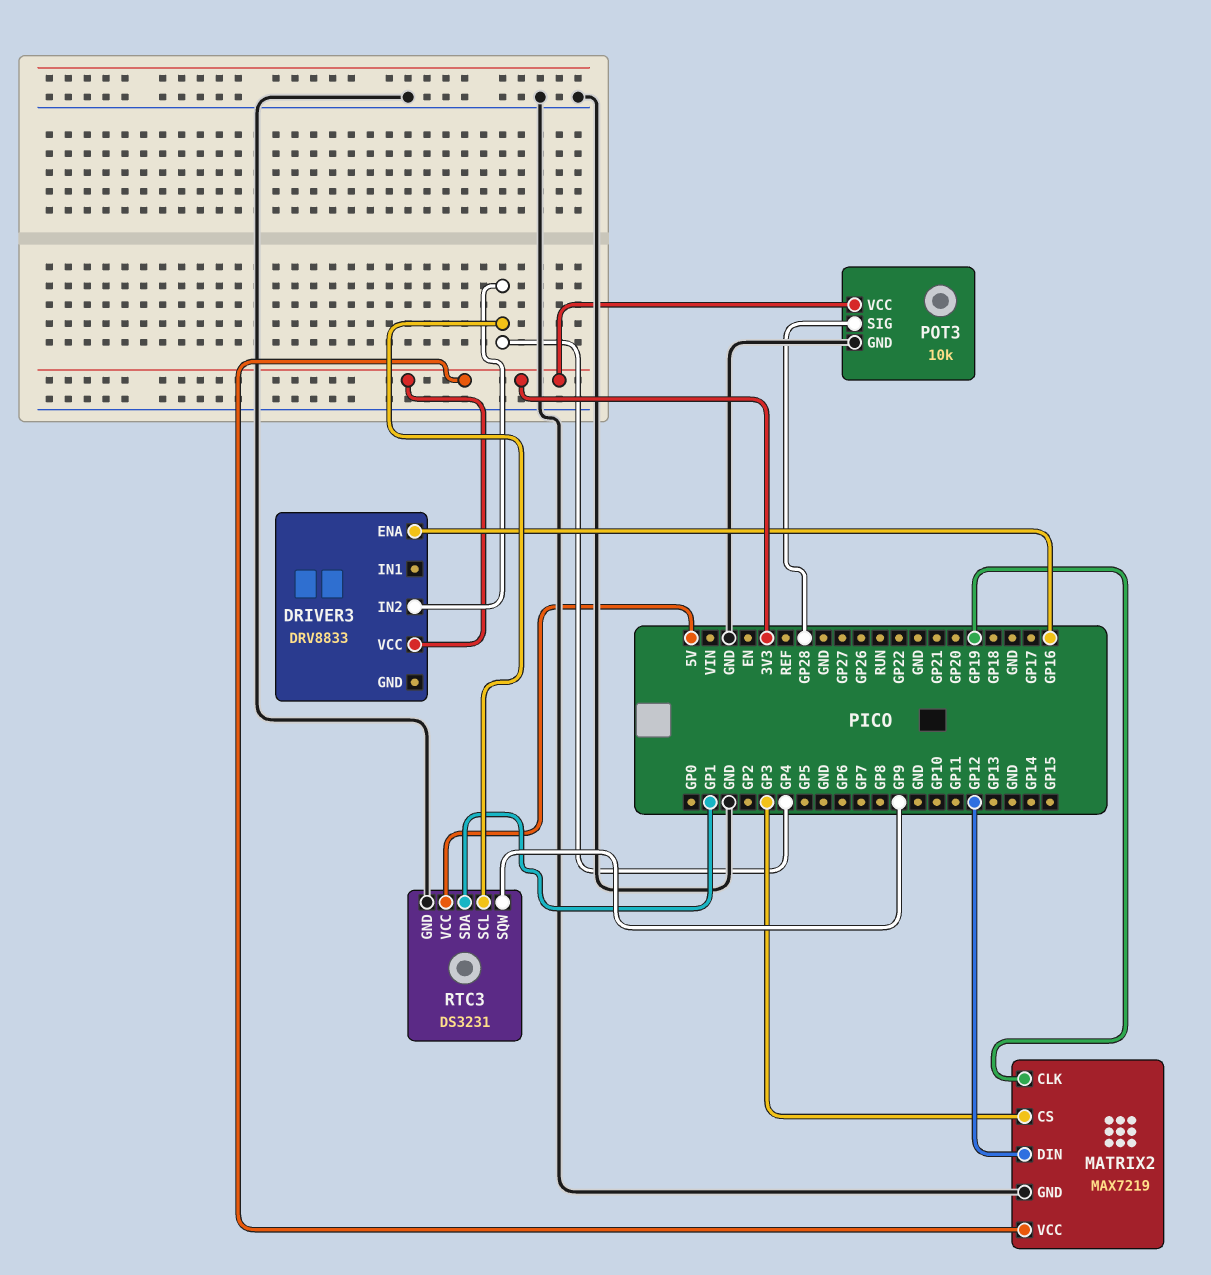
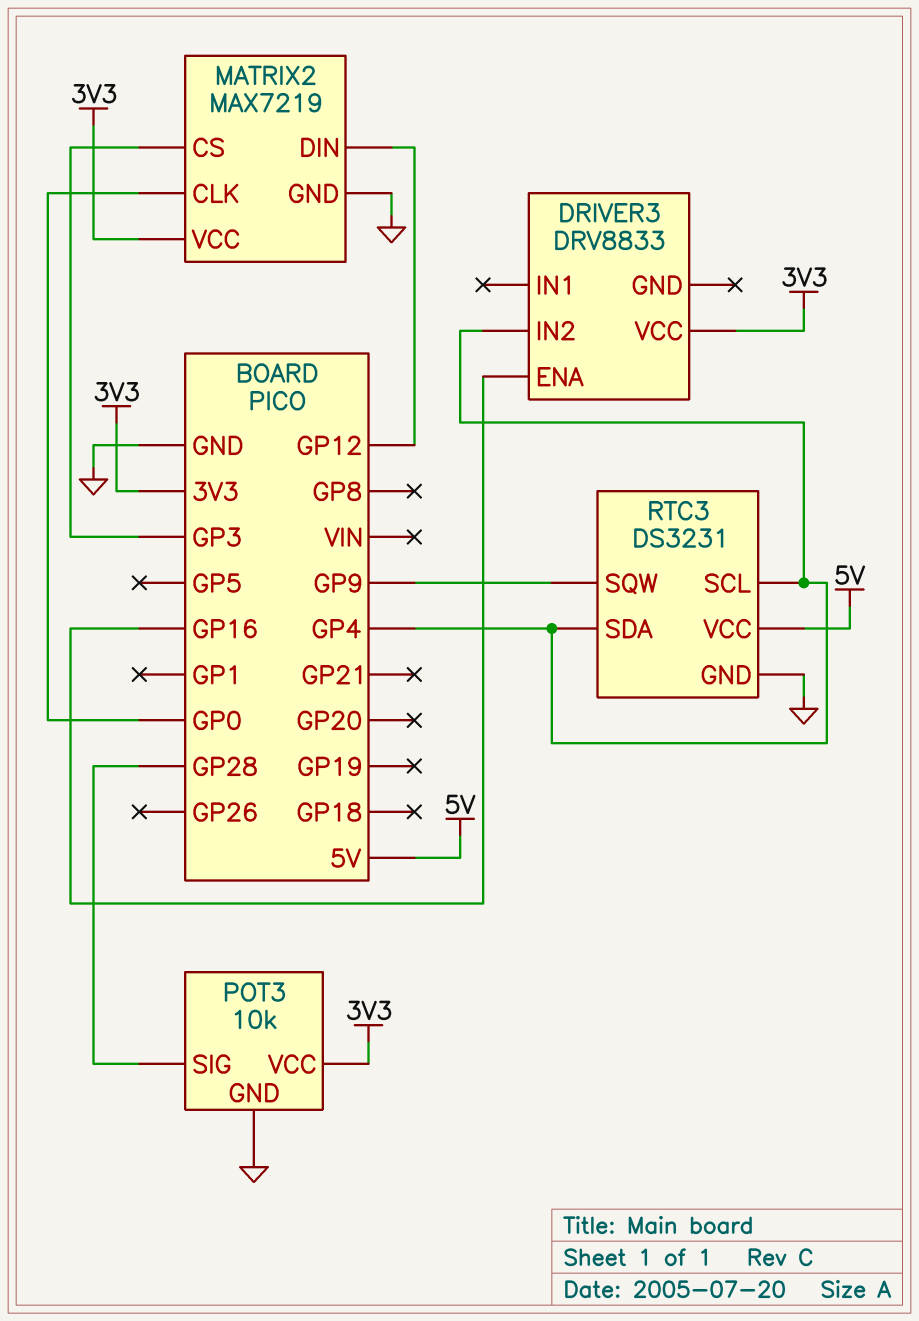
MATRIX2 pin CLK: GP19 -> GP0
RTC3 pin SDA: GP1 -> GP4

